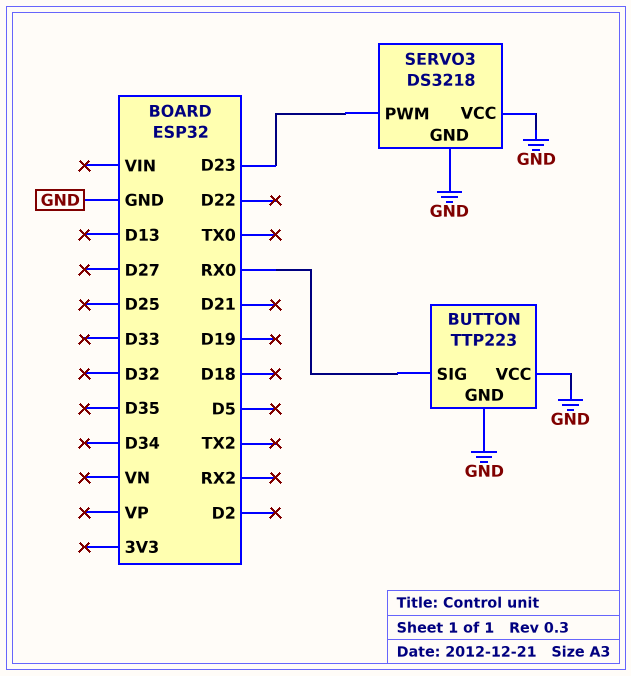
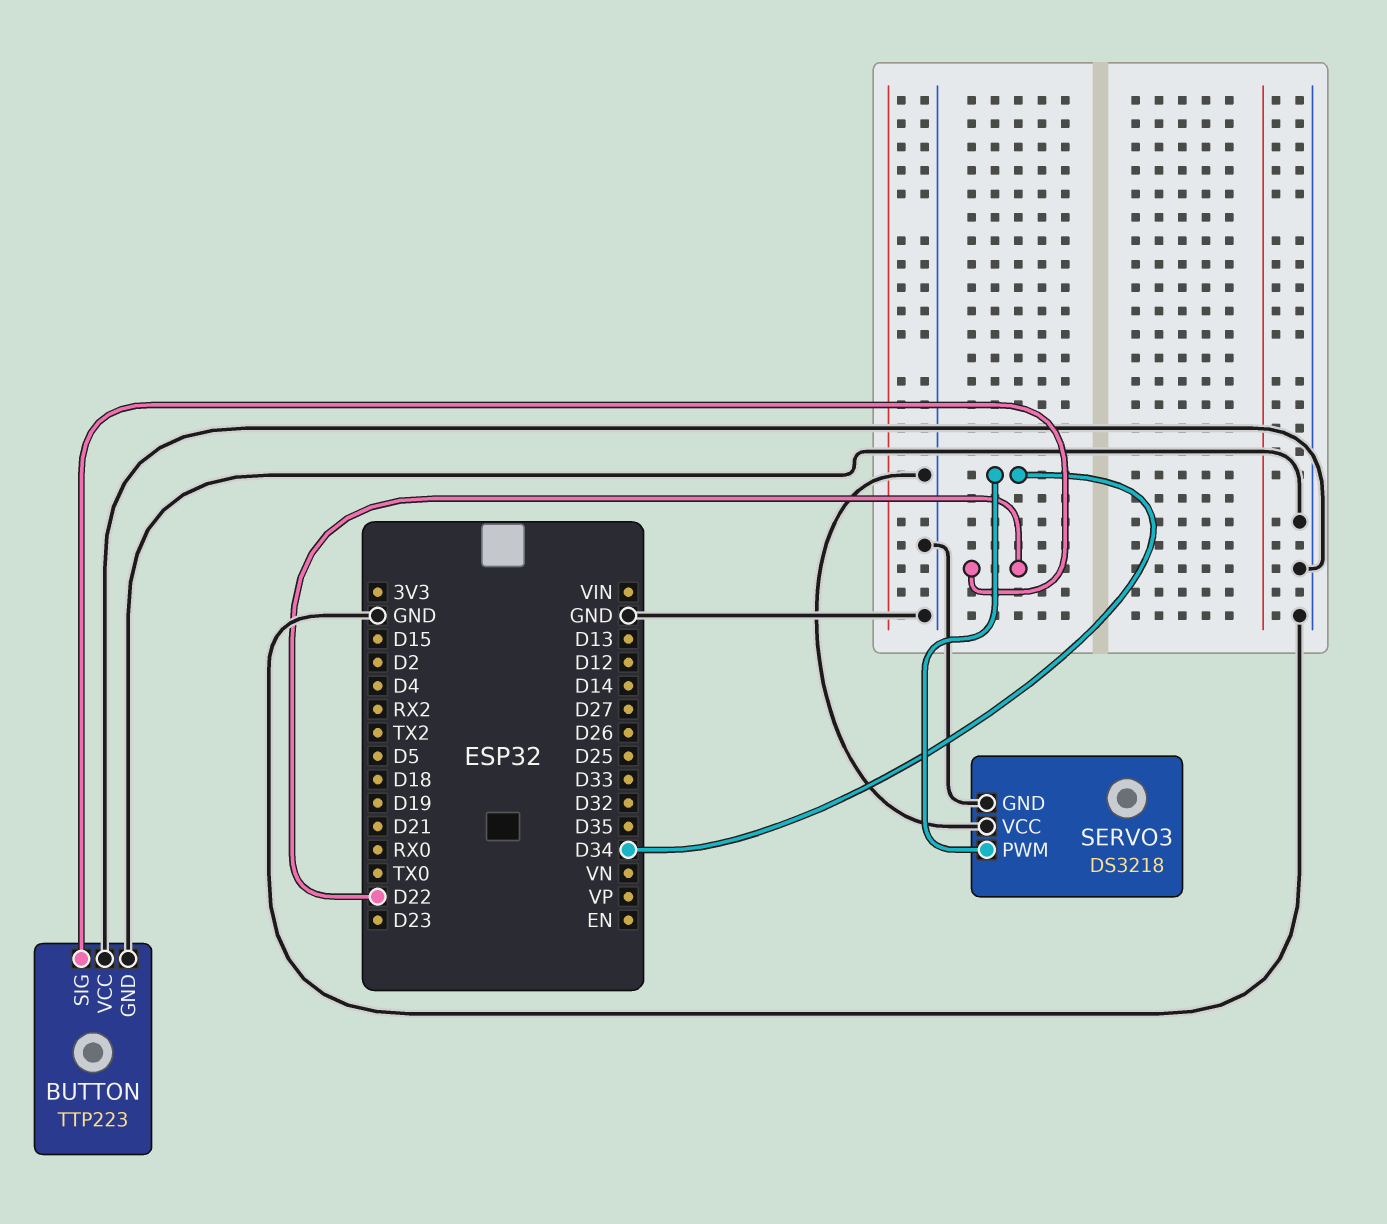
BUTTON pin SIG: RX0 -> D22
SERVO3 pin PWM: D23 -> D34

